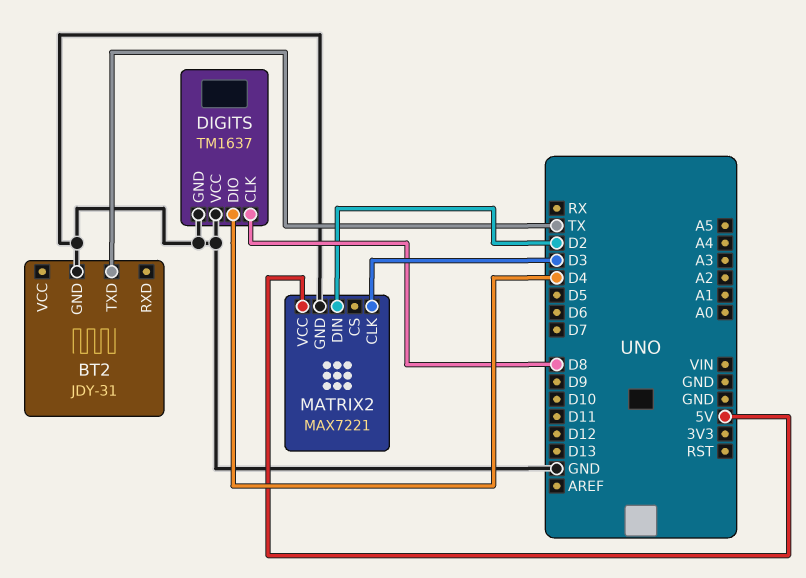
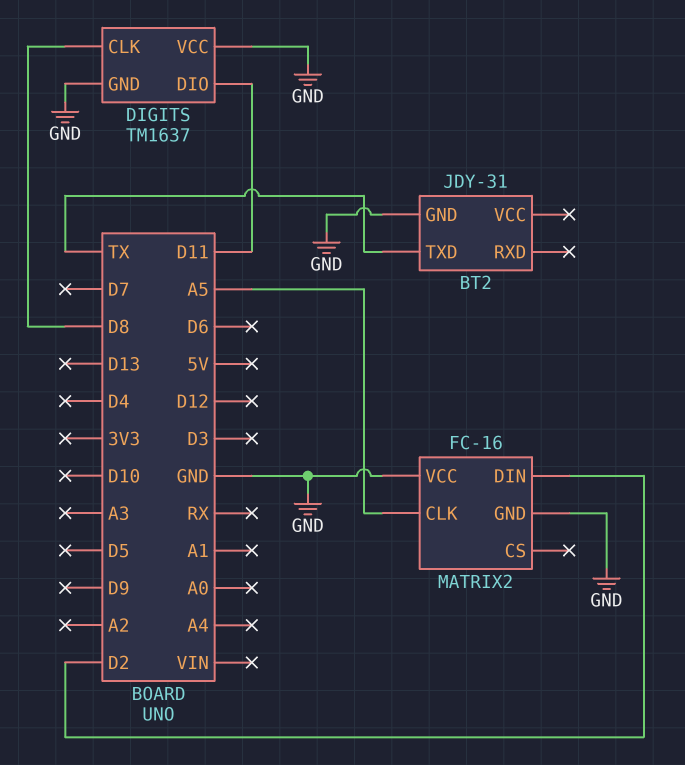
DIGITS pin DIO: D4 -> D11
MATRIX2: MAX7221 -> FC-16
MATRIX2 pin CLK: D3 -> A5
MATRIX2 pin VCC: 5V -> GND

